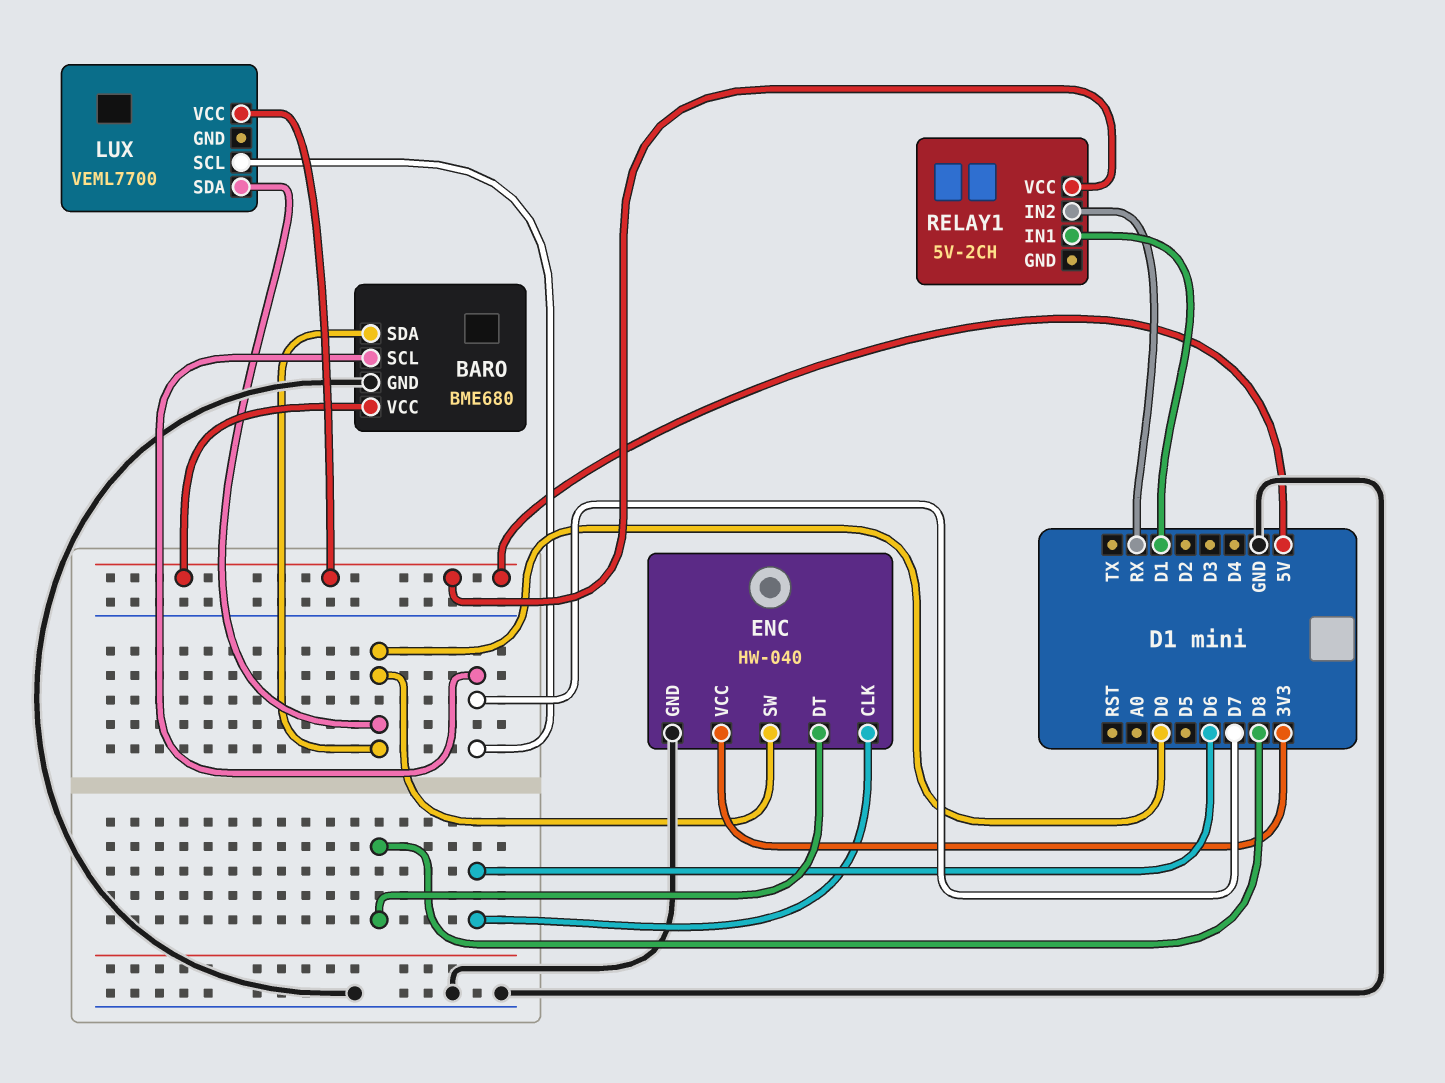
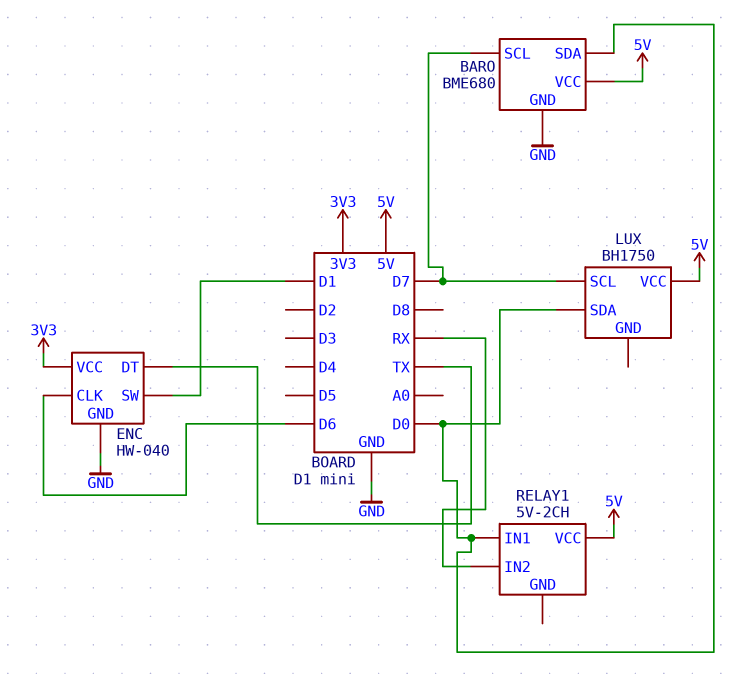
ENC pin DT: D8 -> TX
ENC pin SW: D0 -> D1
LUX: VEML7700 -> BH1750
RELAY1 pin IN1: D1 -> D0

